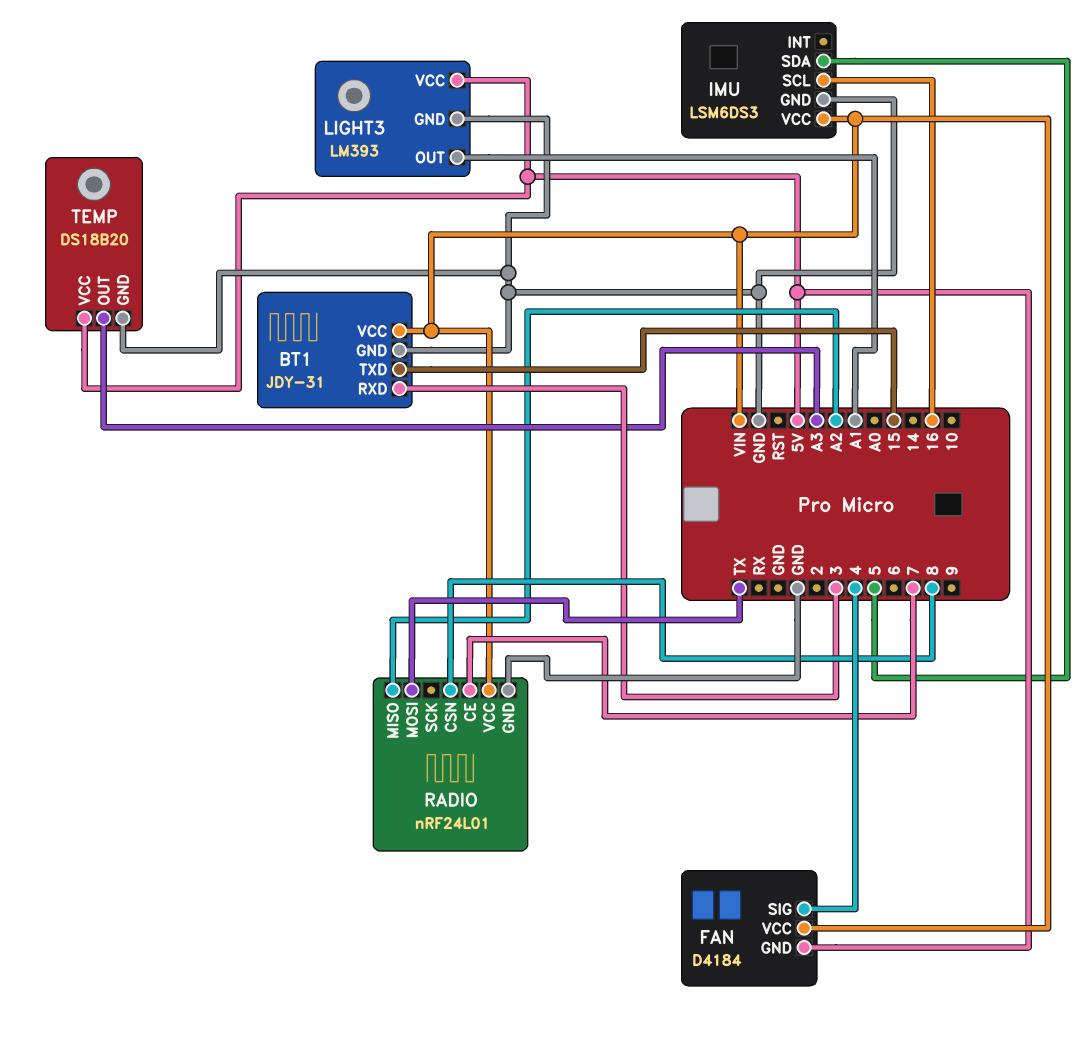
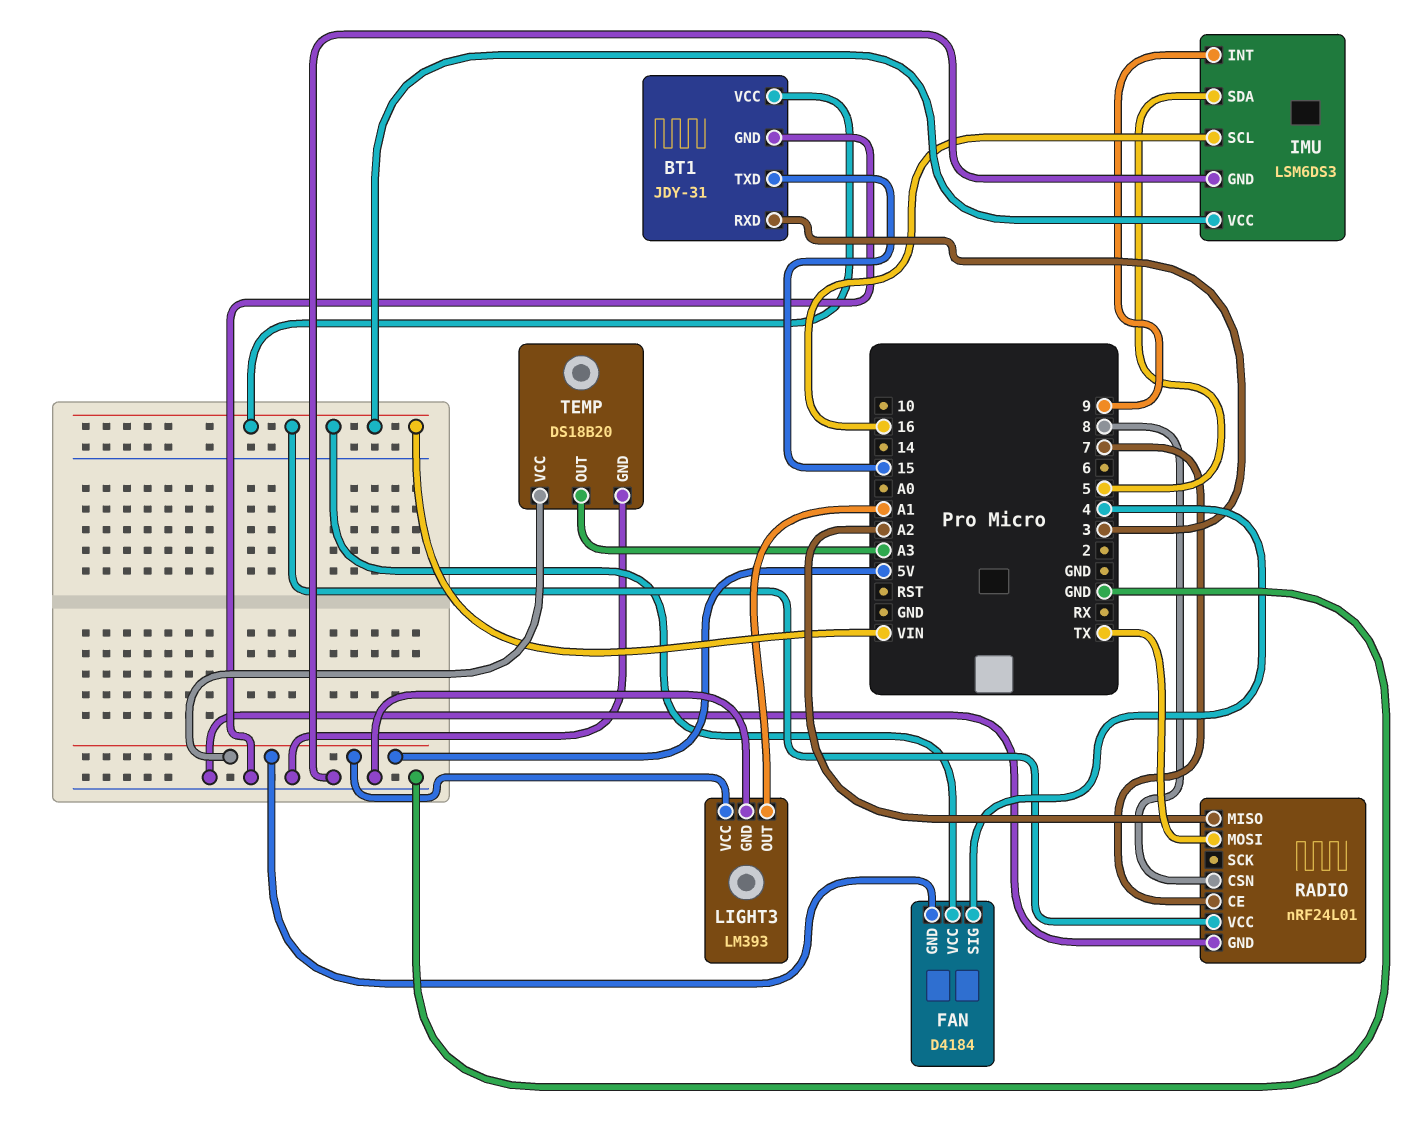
IMU pin INT: none -> 9

